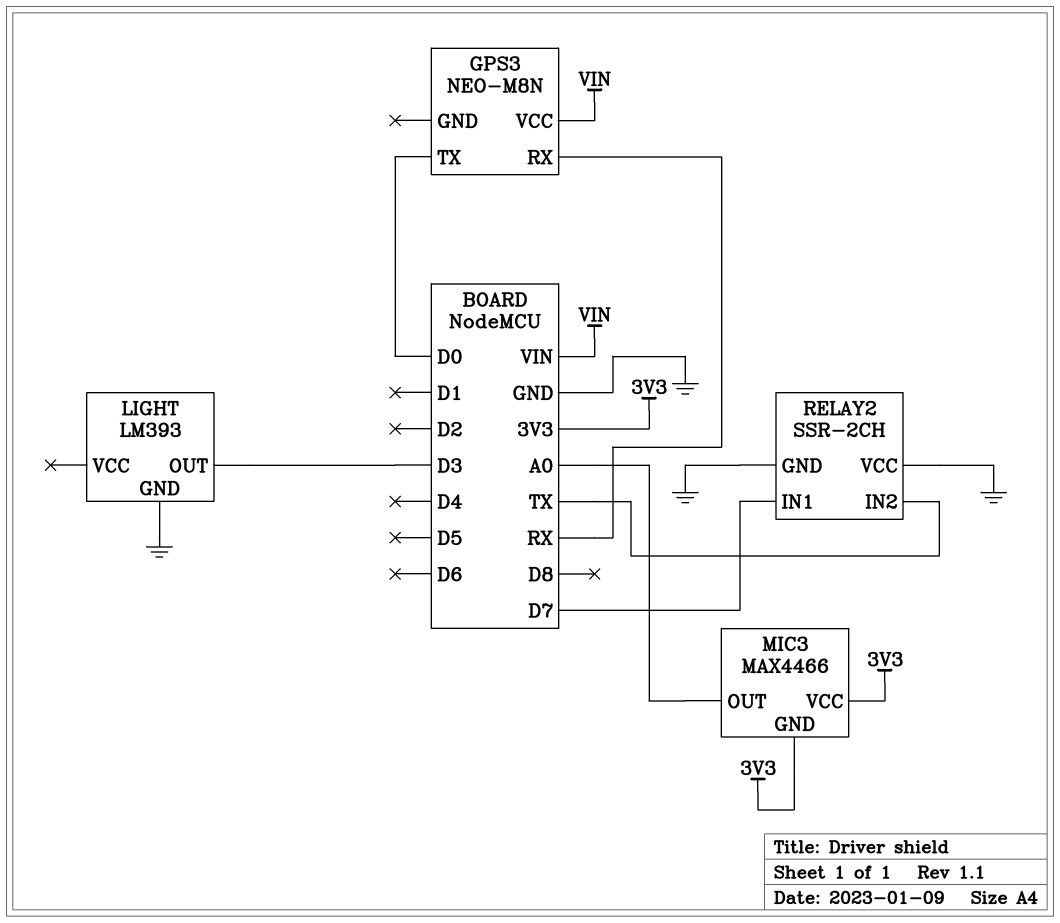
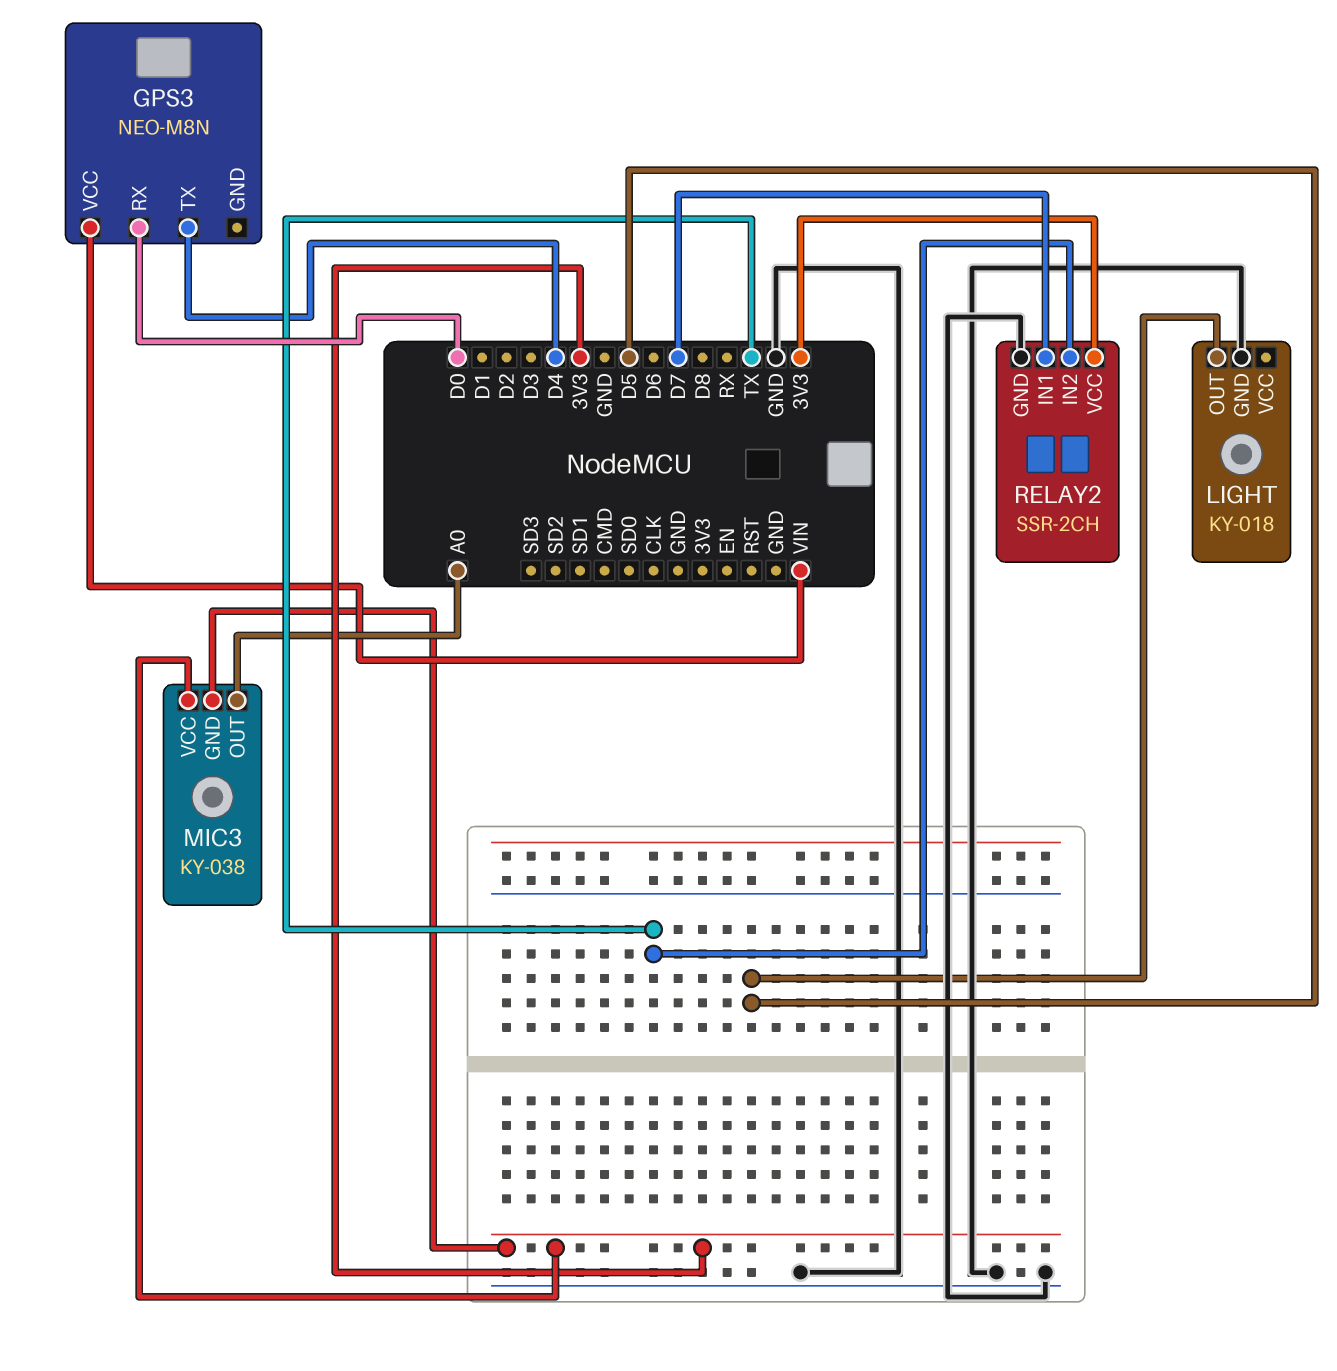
GPS3 pin RX: RX -> D0
GPS3 pin TX: D0 -> D4
LIGHT: LM393 -> KY-018
LIGHT pin OUT: D3 -> D5
MIC3: MAX4466 -> KY-038
RELAY2 pin VCC: GND -> 3V3

